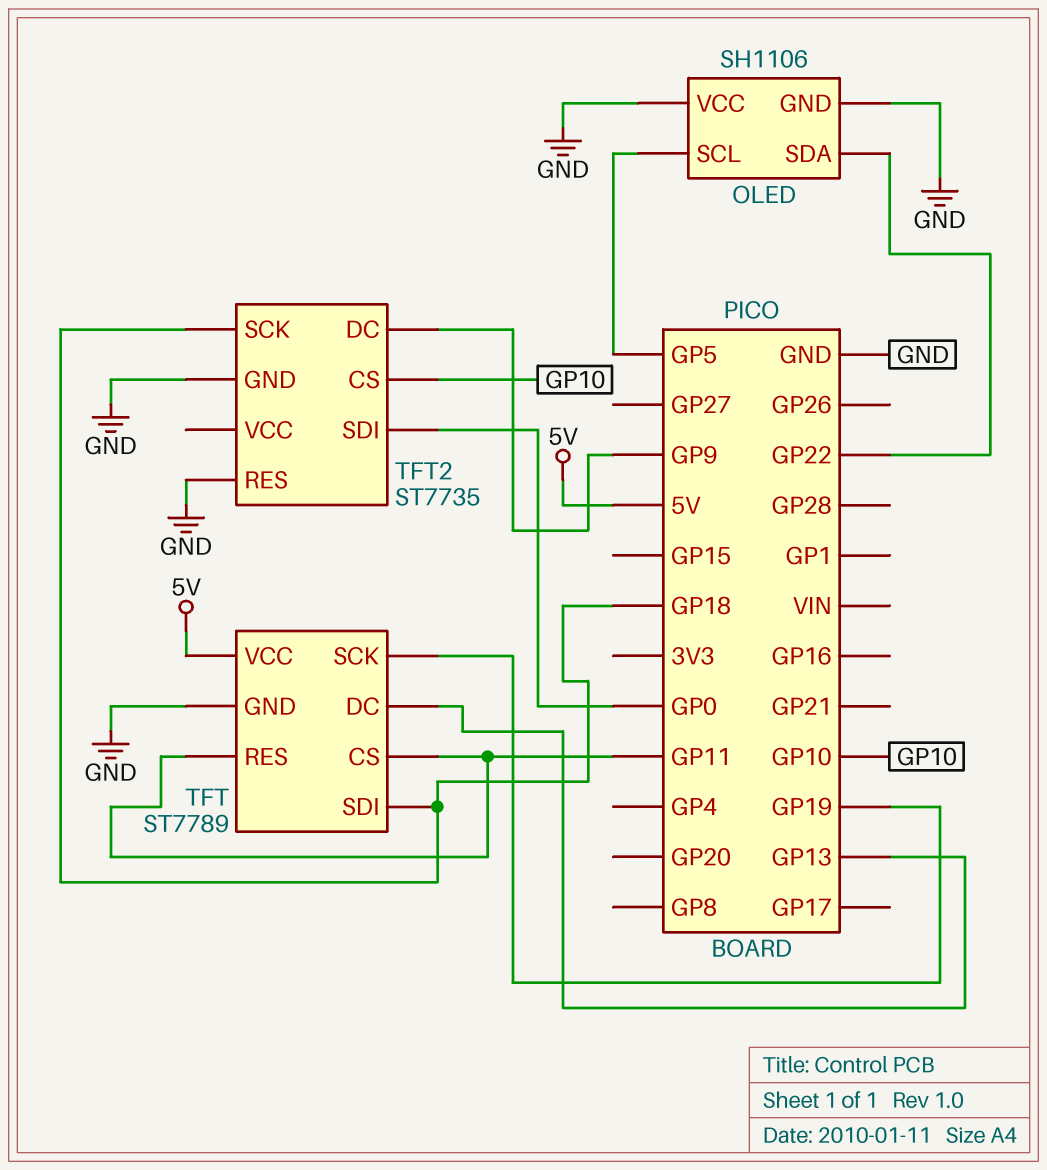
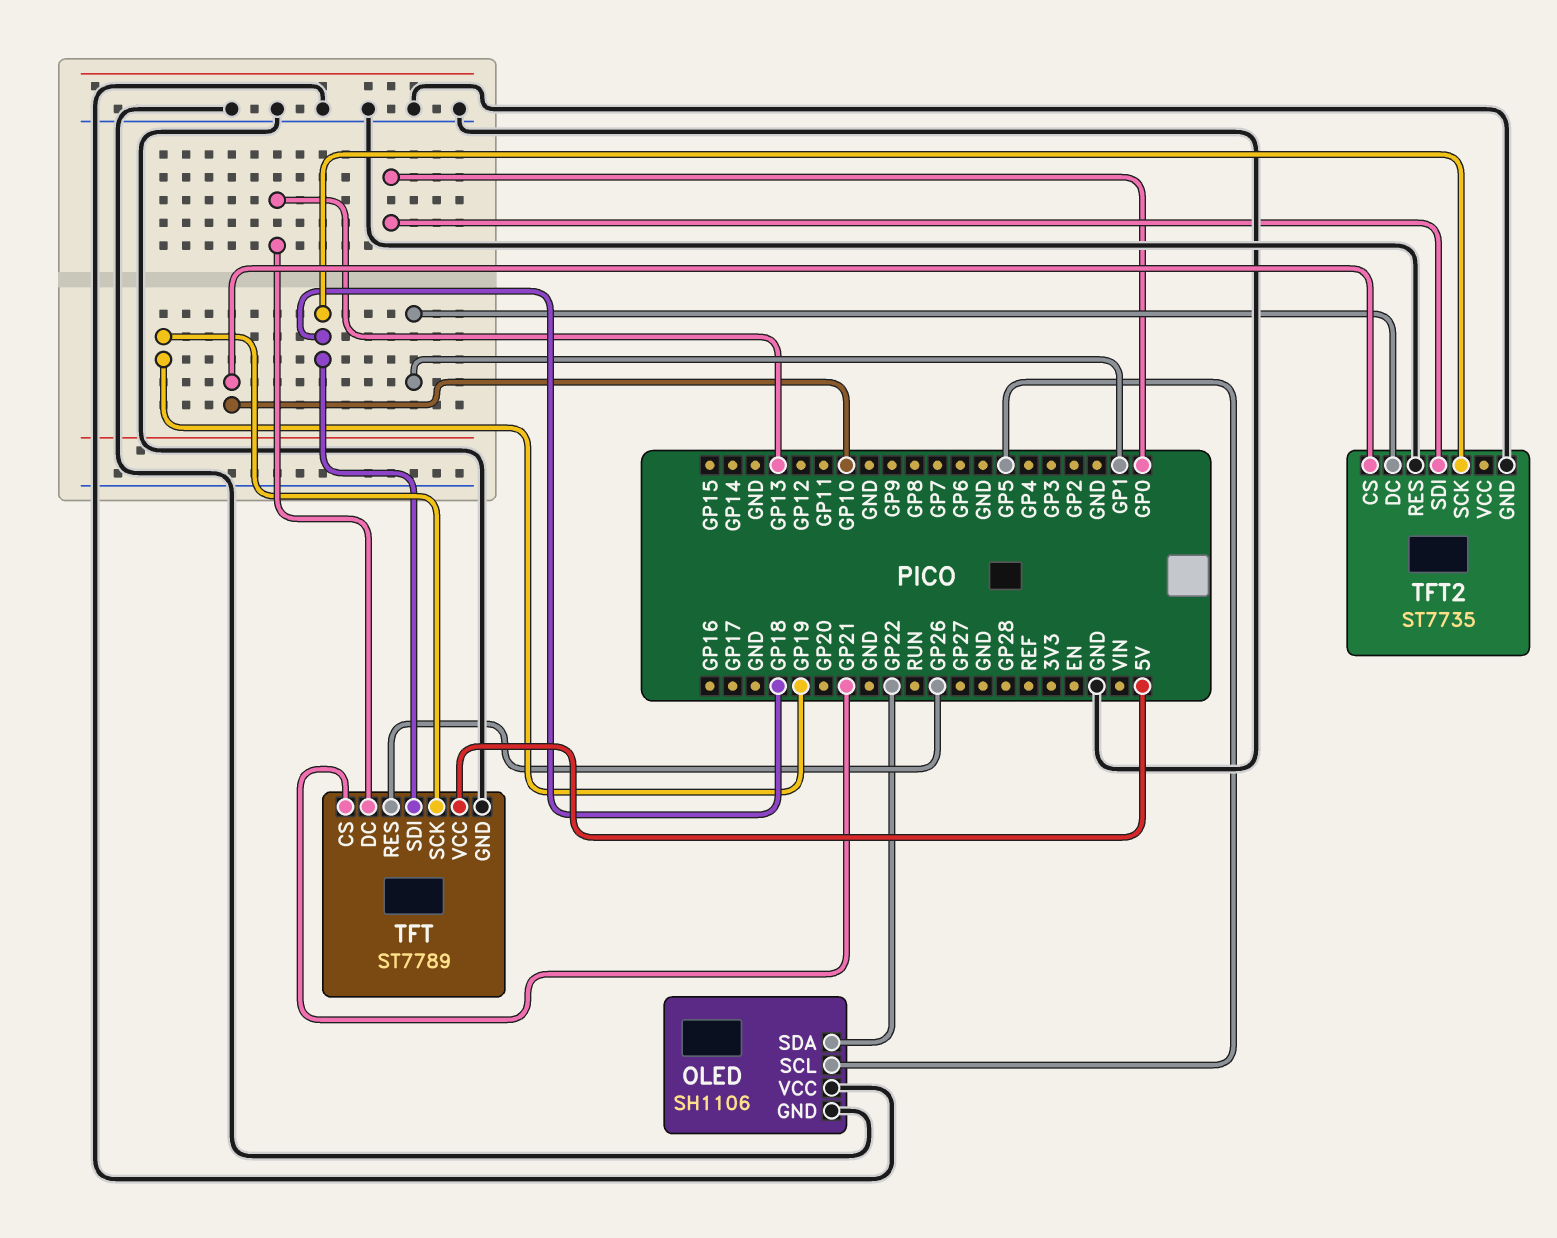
TFT pin CS: GP11 -> GP21
TFT pin RES: GP11 -> GP26
TFT2 pin DC: GP9 -> GP1

